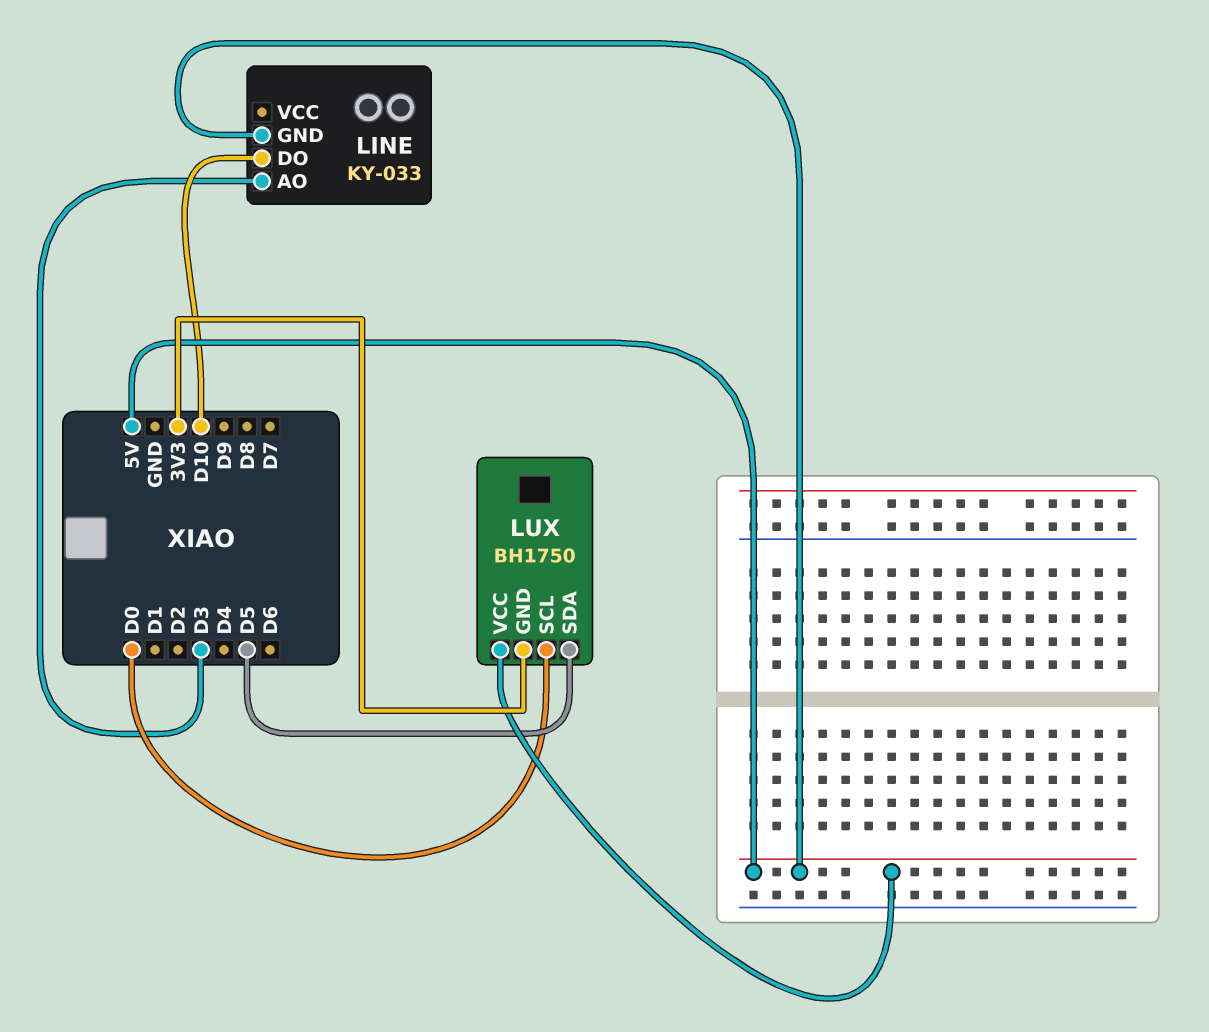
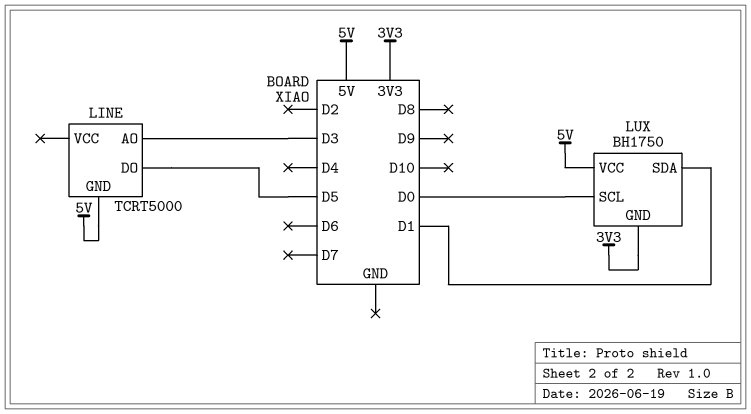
LINE: KY-033 -> TCRT5000
LINE pin DO: D10 -> D5
LUX pin SDA: D5 -> D1

